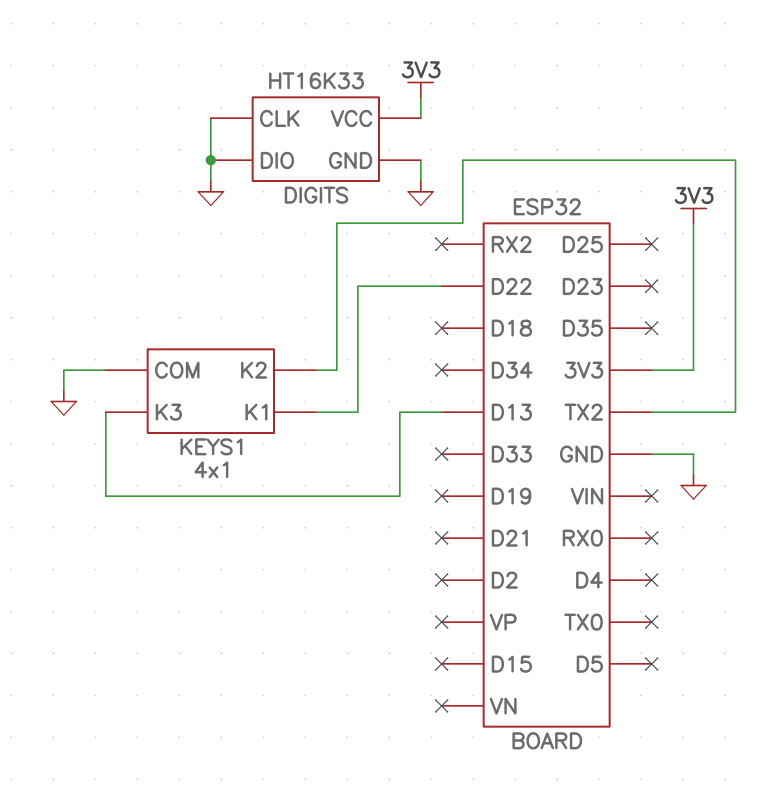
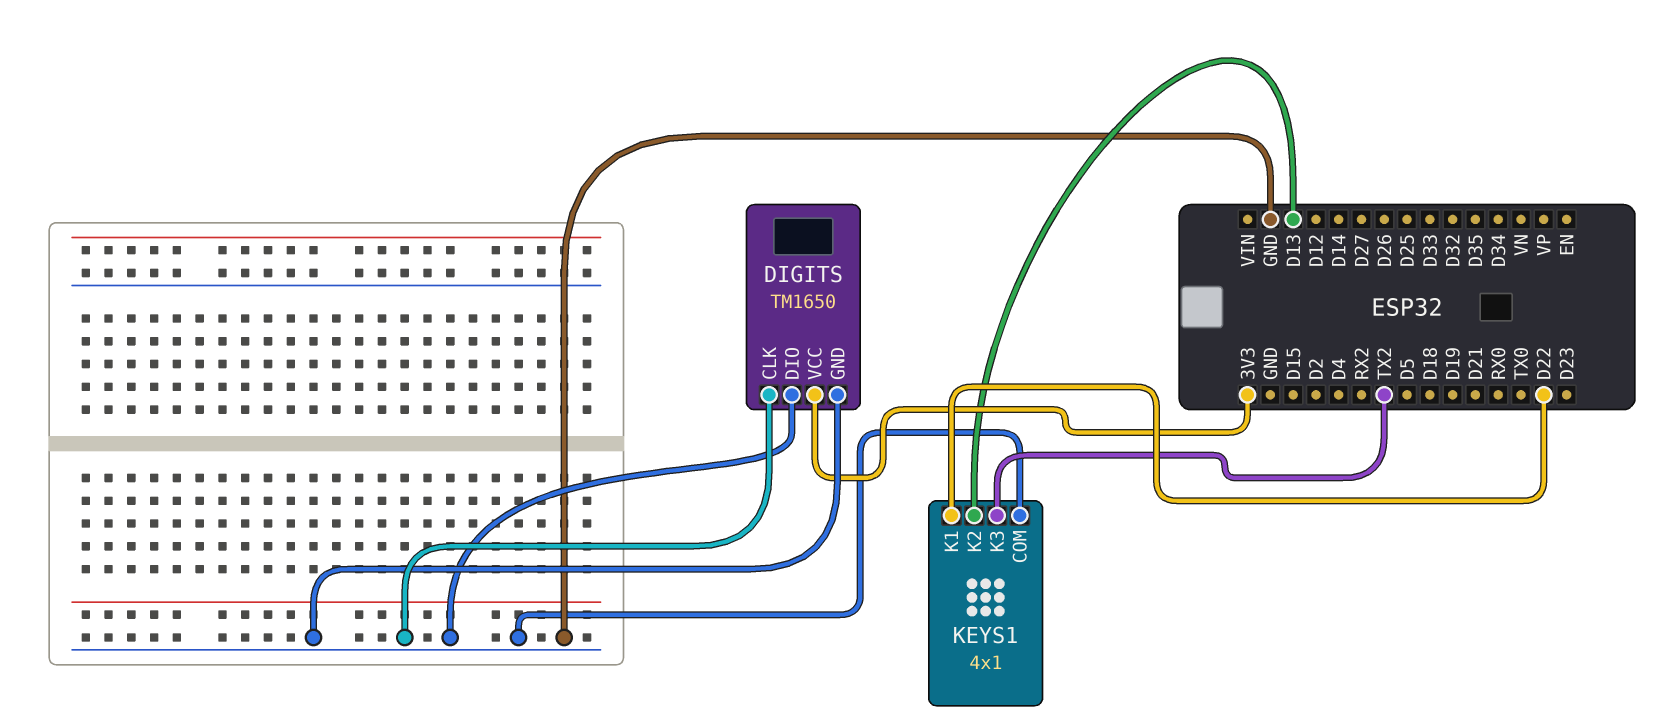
DIGITS: HT16K33 -> TM1650
KEYS1 pin K2: TX2 -> D13
KEYS1 pin K3: D13 -> TX2

